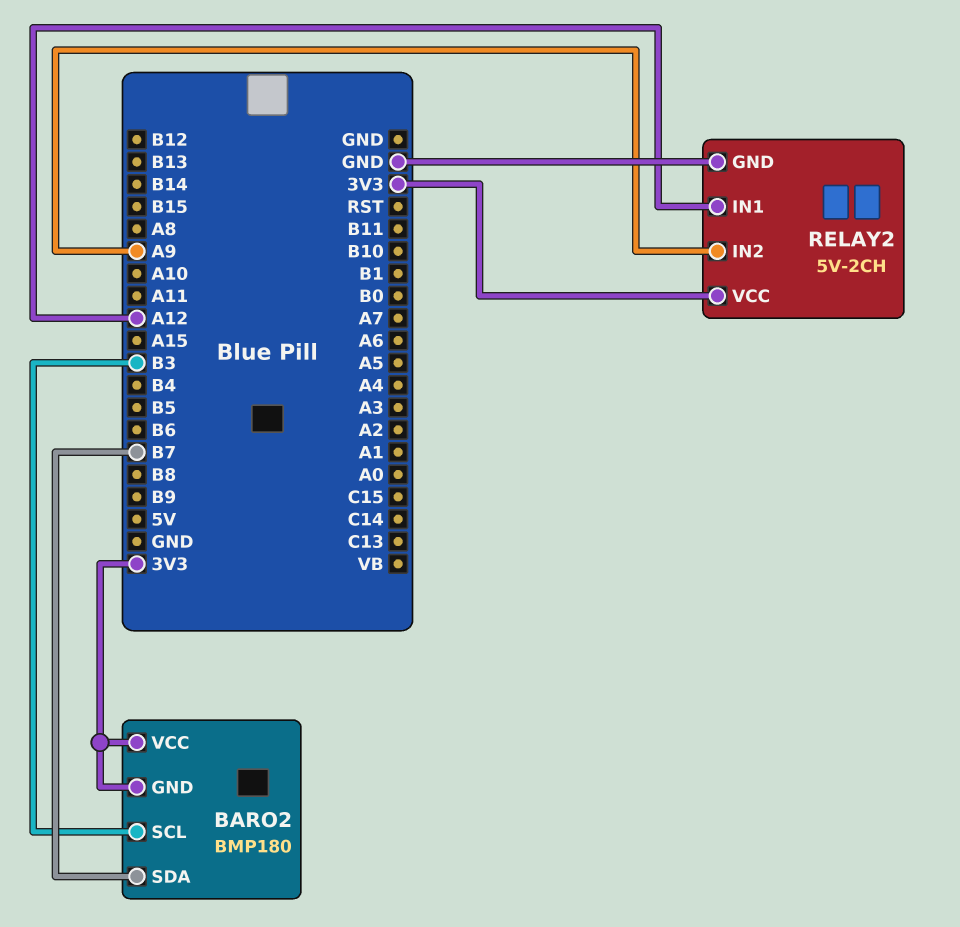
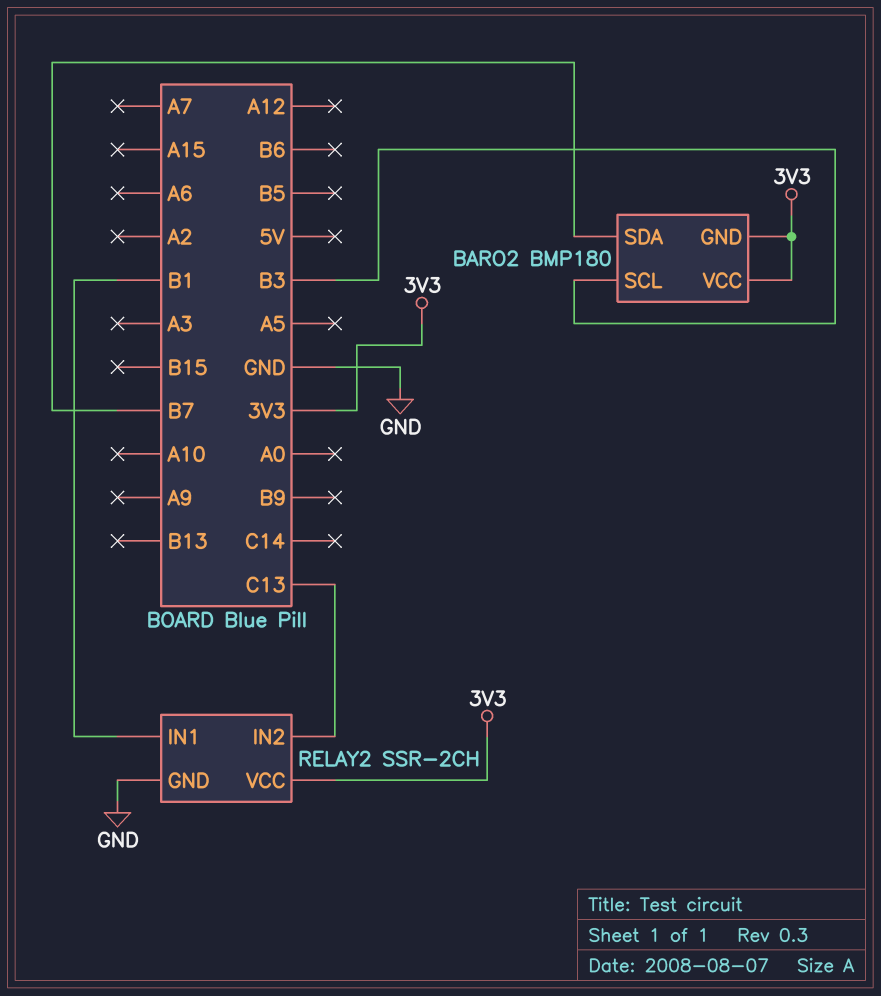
RELAY2: 5V-2CH -> SSR-2CH
RELAY2 pin IN1: A12 -> B1
RELAY2 pin IN2: A9 -> C13

